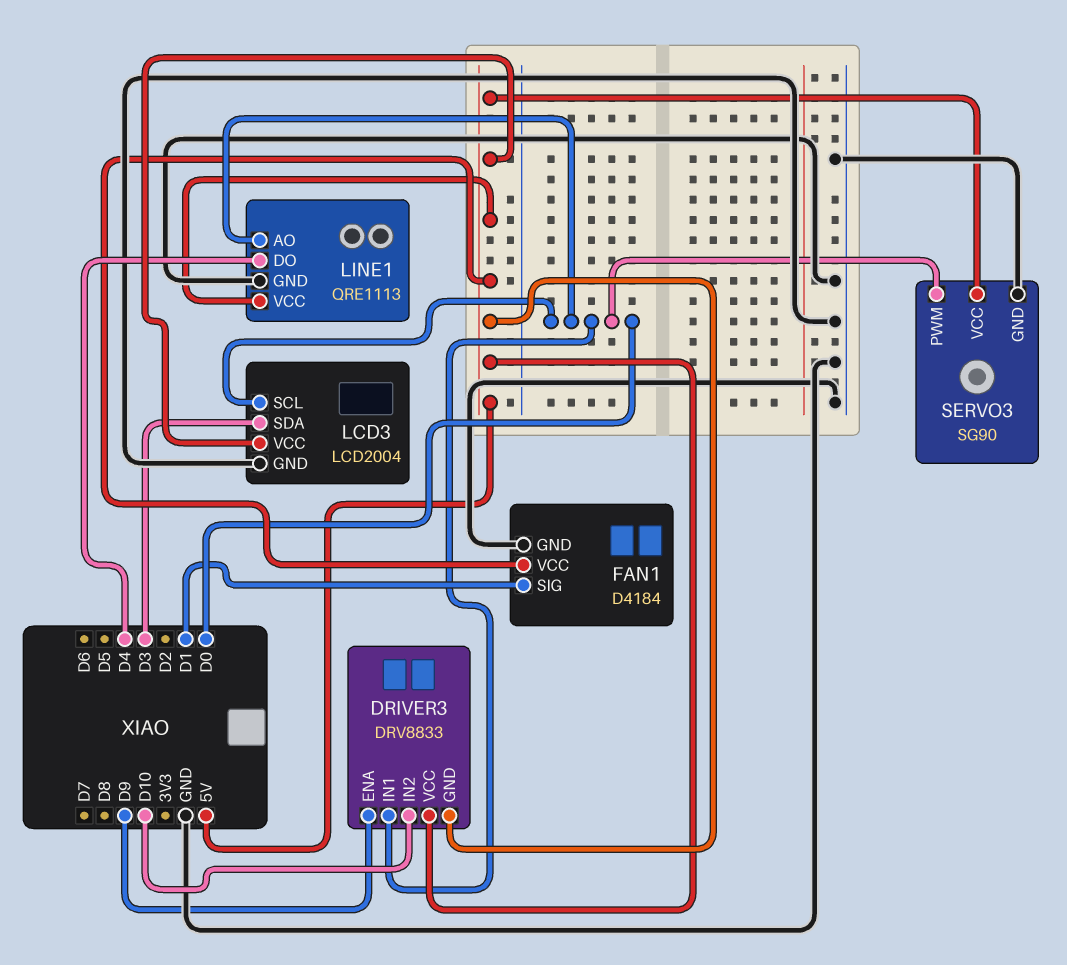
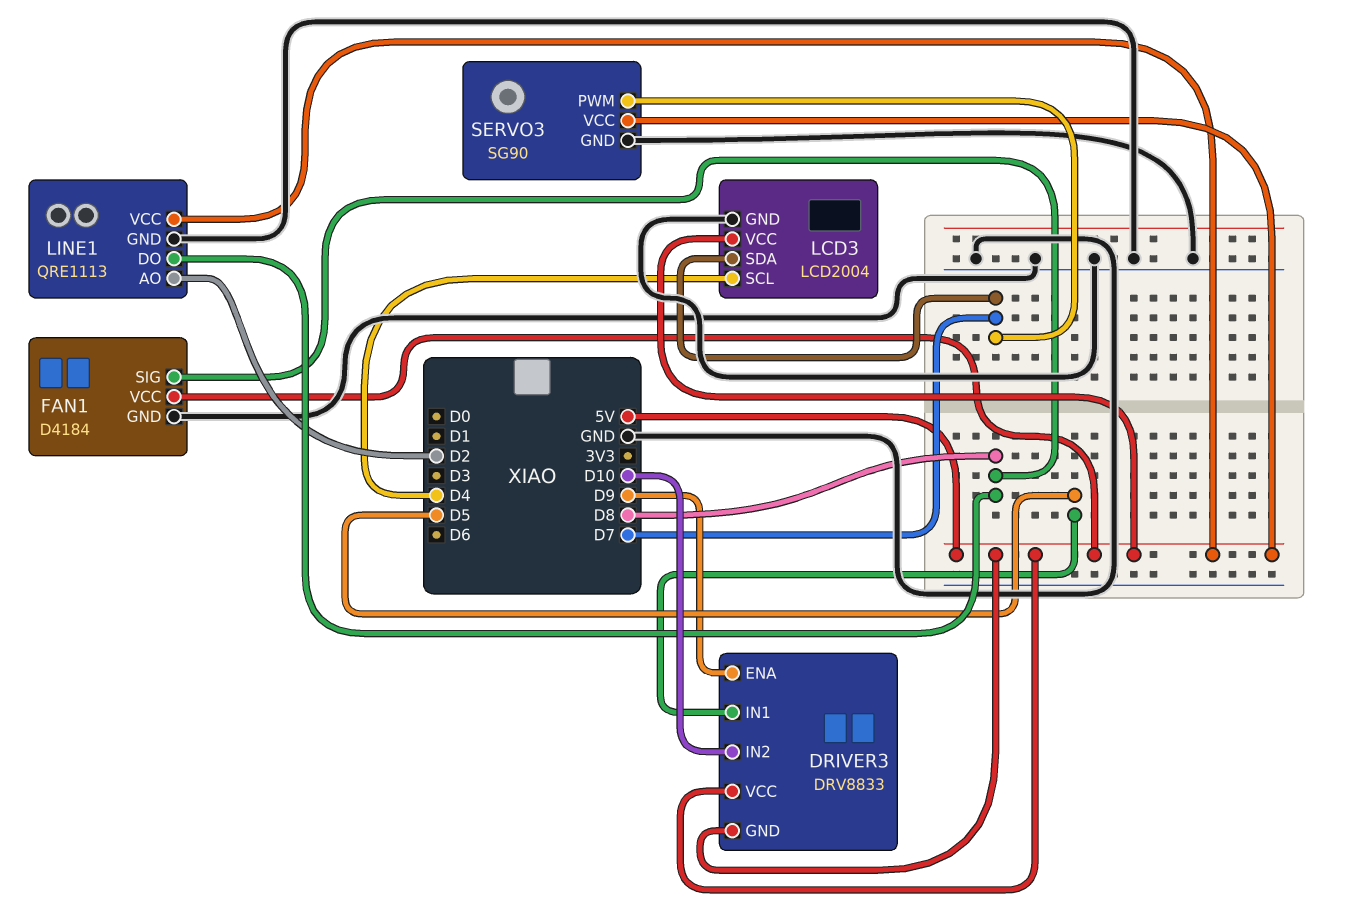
DRIVER3 pin IN1: D0 -> D5
FAN1 pin SIG: D1 -> D8
LCD3 pin SCL: D0 -> D4
LCD3 pin SDA: D3 -> D7
LINE1 pin AO: D0 -> D2
LINE1 pin DO: D4 -> D8
SERVO3 pin PWM: D0 -> D7

